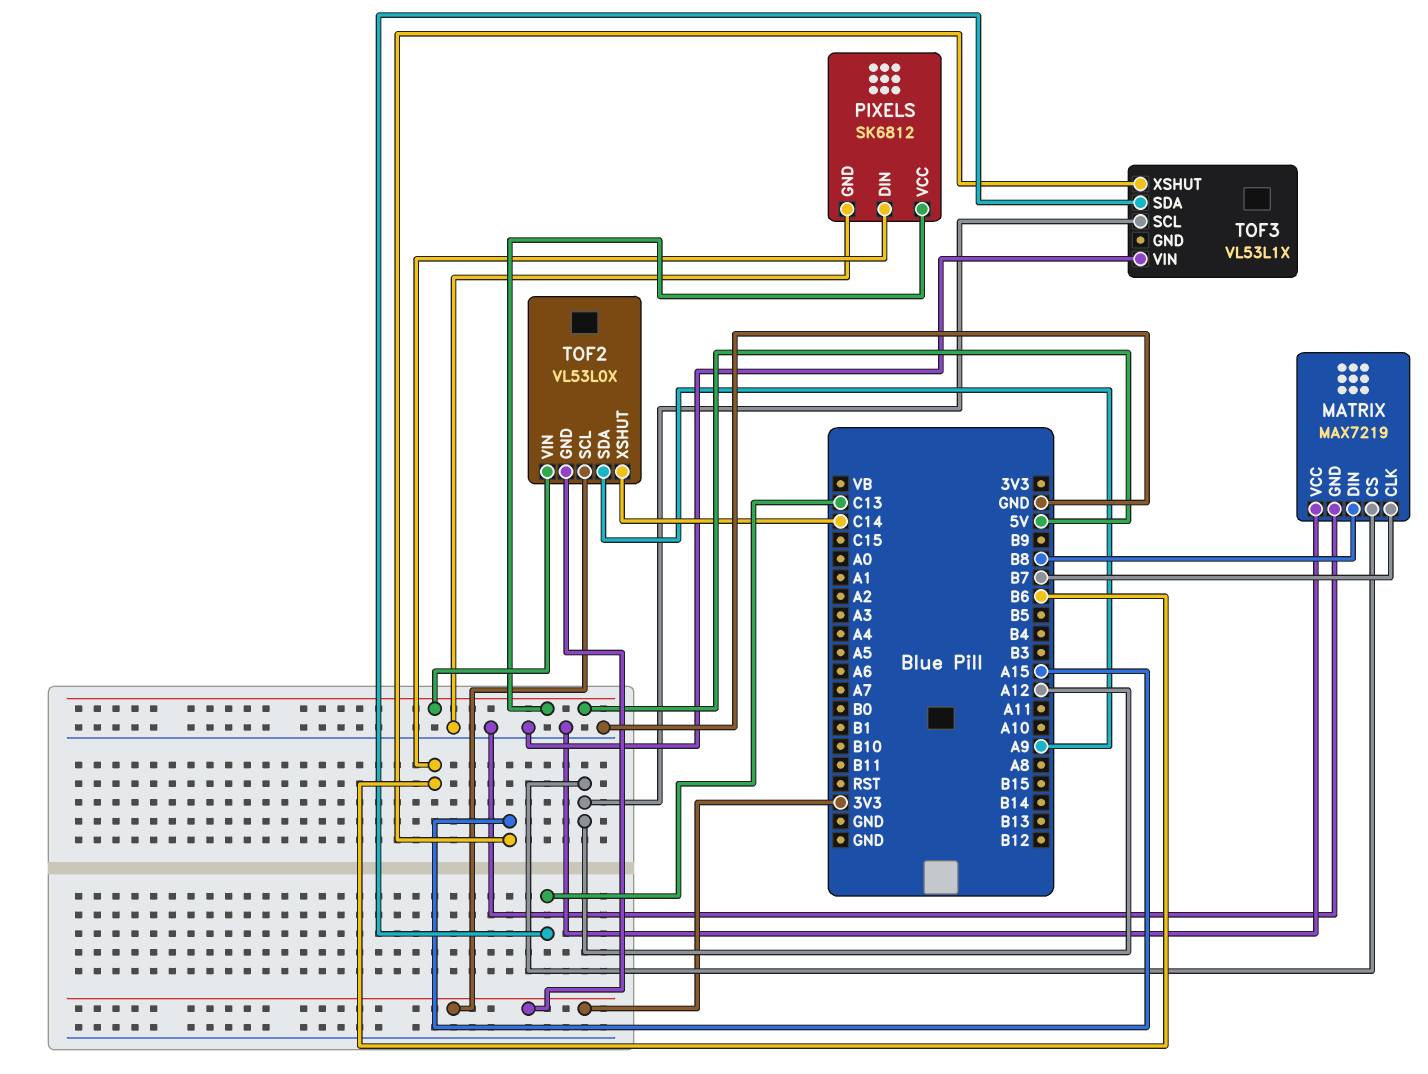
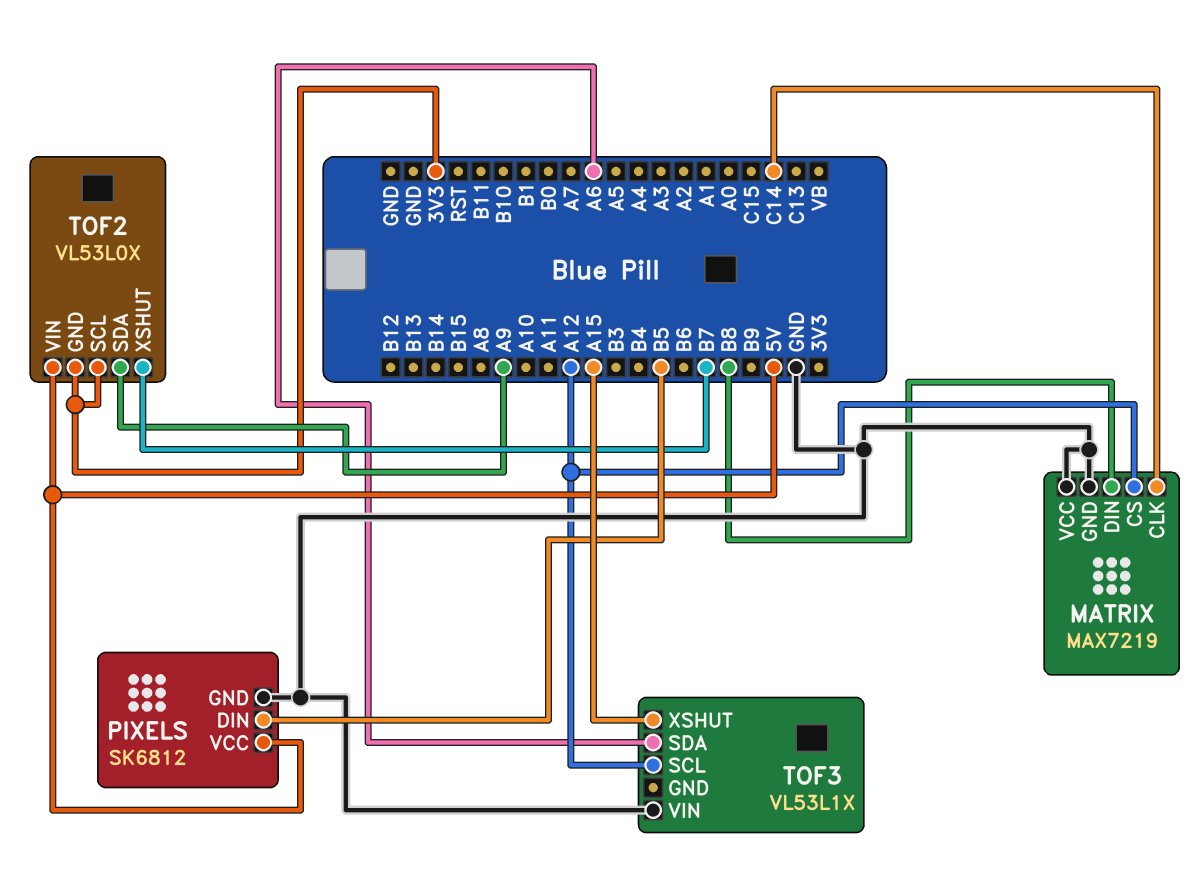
MATRIX pin CLK: B7 -> C14
PIXELS pin DIN: B6 -> B5
TOF2 pin XSHUT: C14 -> B7
TOF3 pin SDA: C13 -> A6

